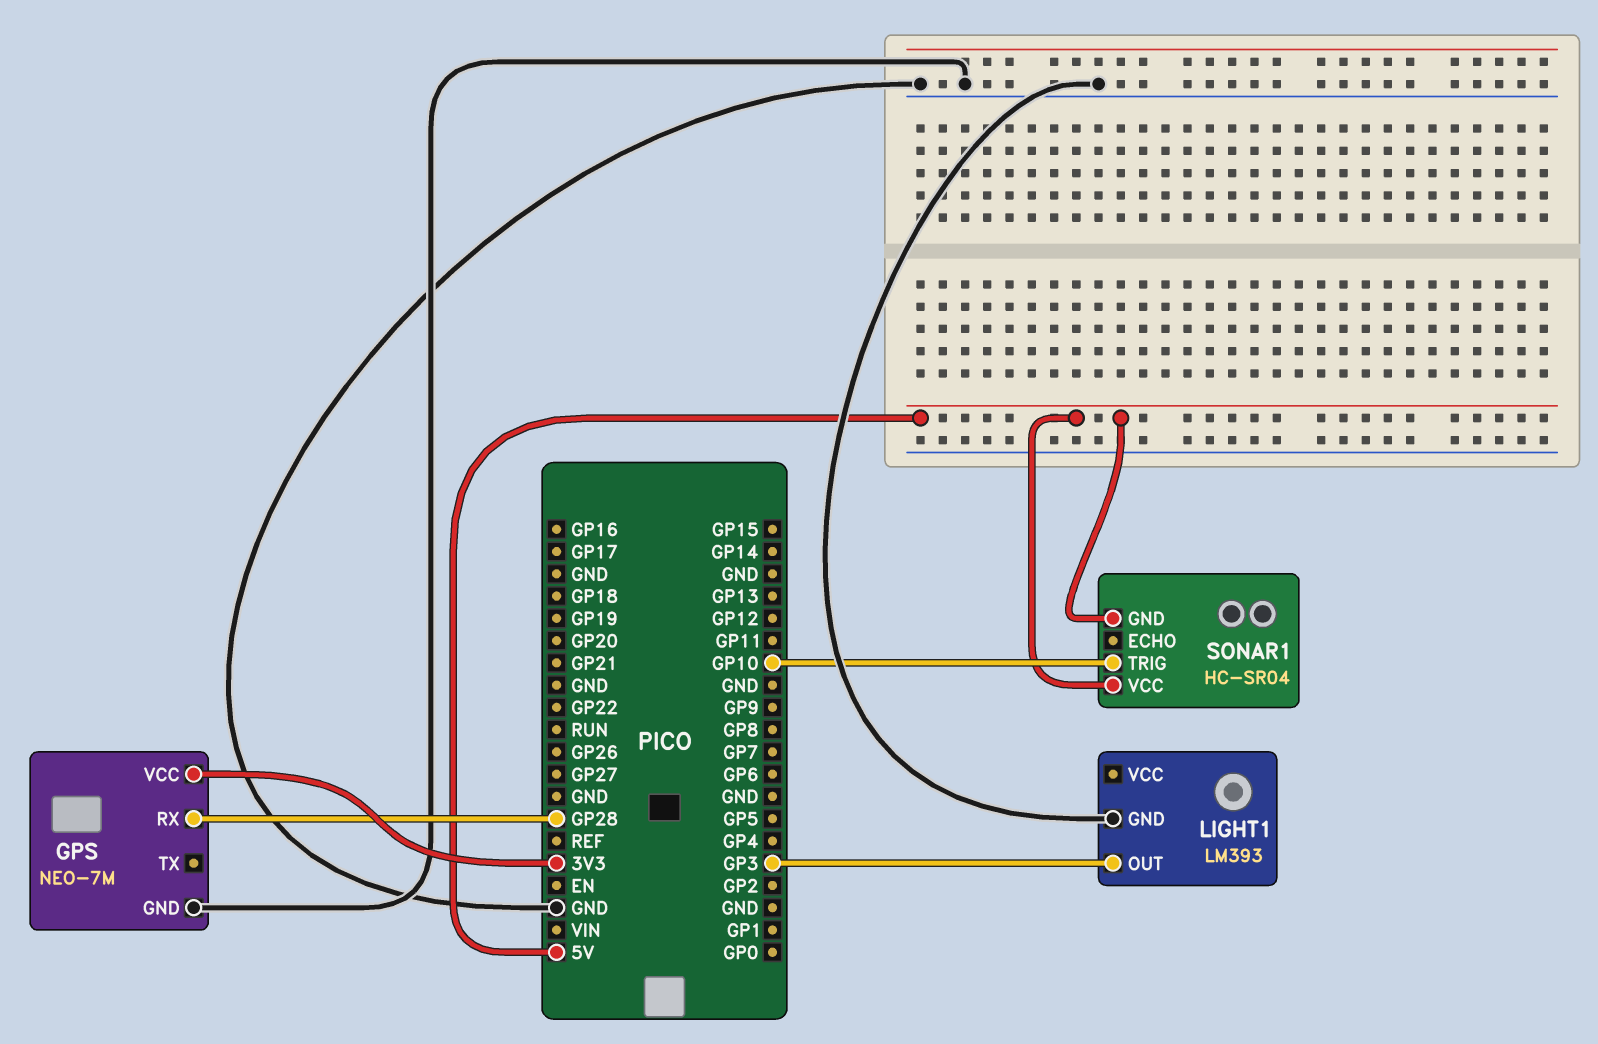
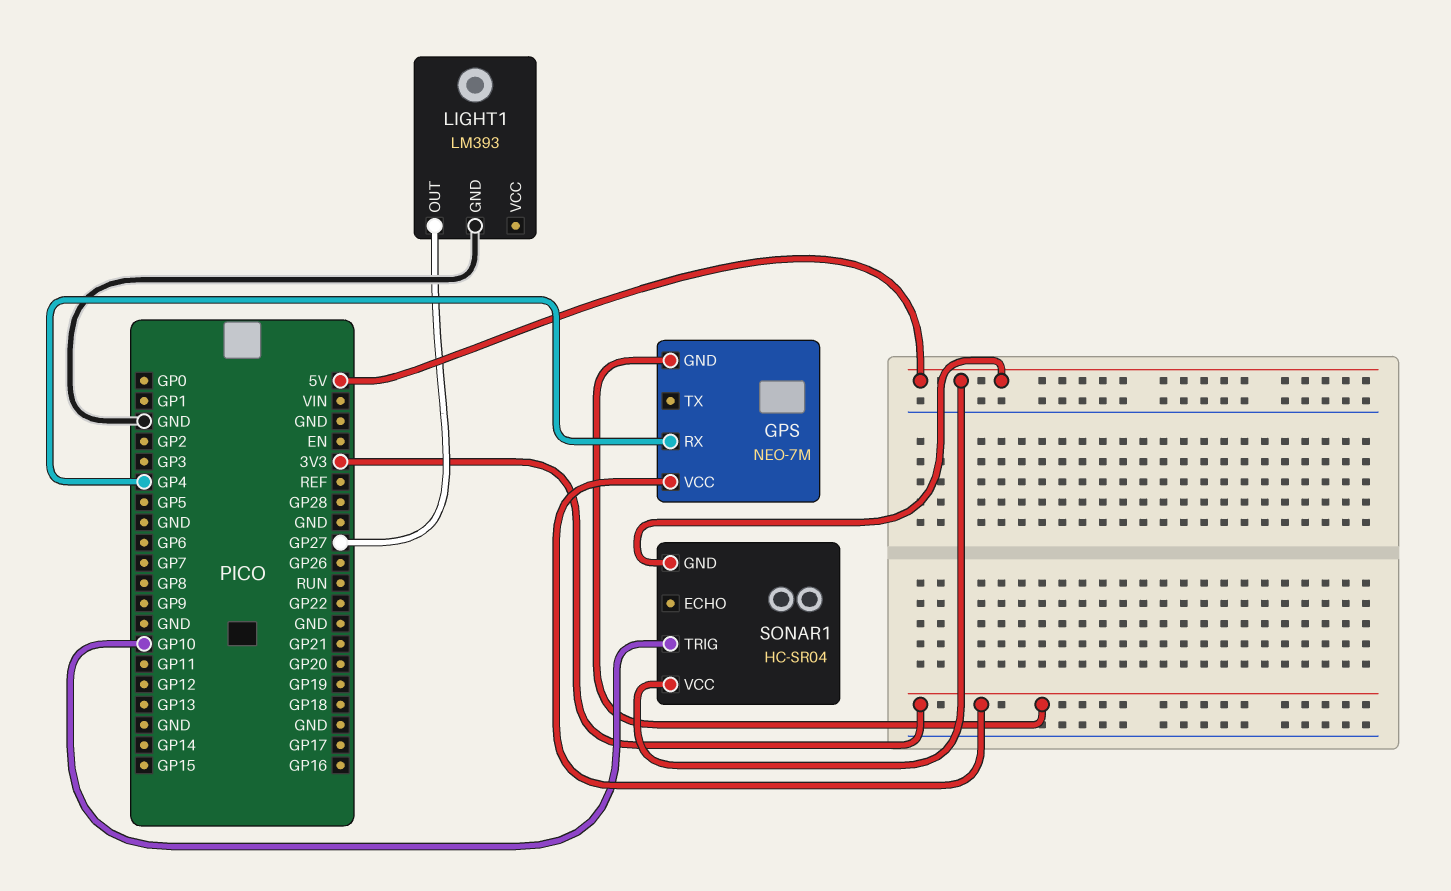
GPS pin GND: GND -> 3V3
GPS pin RX: GP28 -> GP4
LIGHT1 pin OUT: GP3 -> GP27

